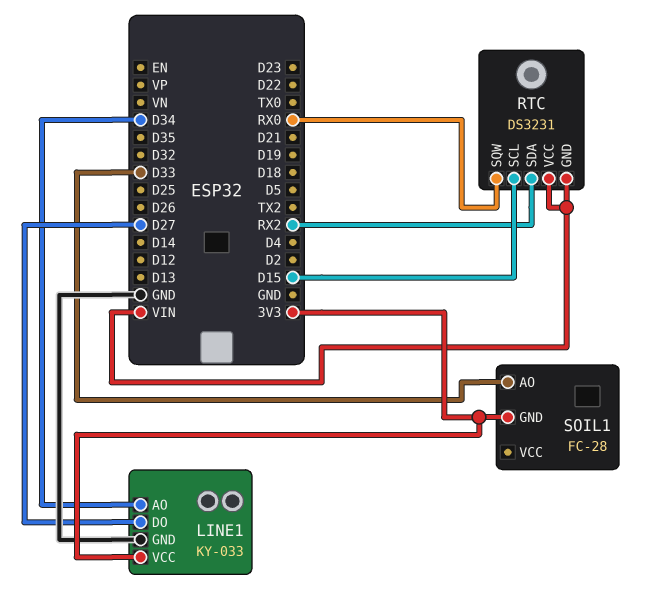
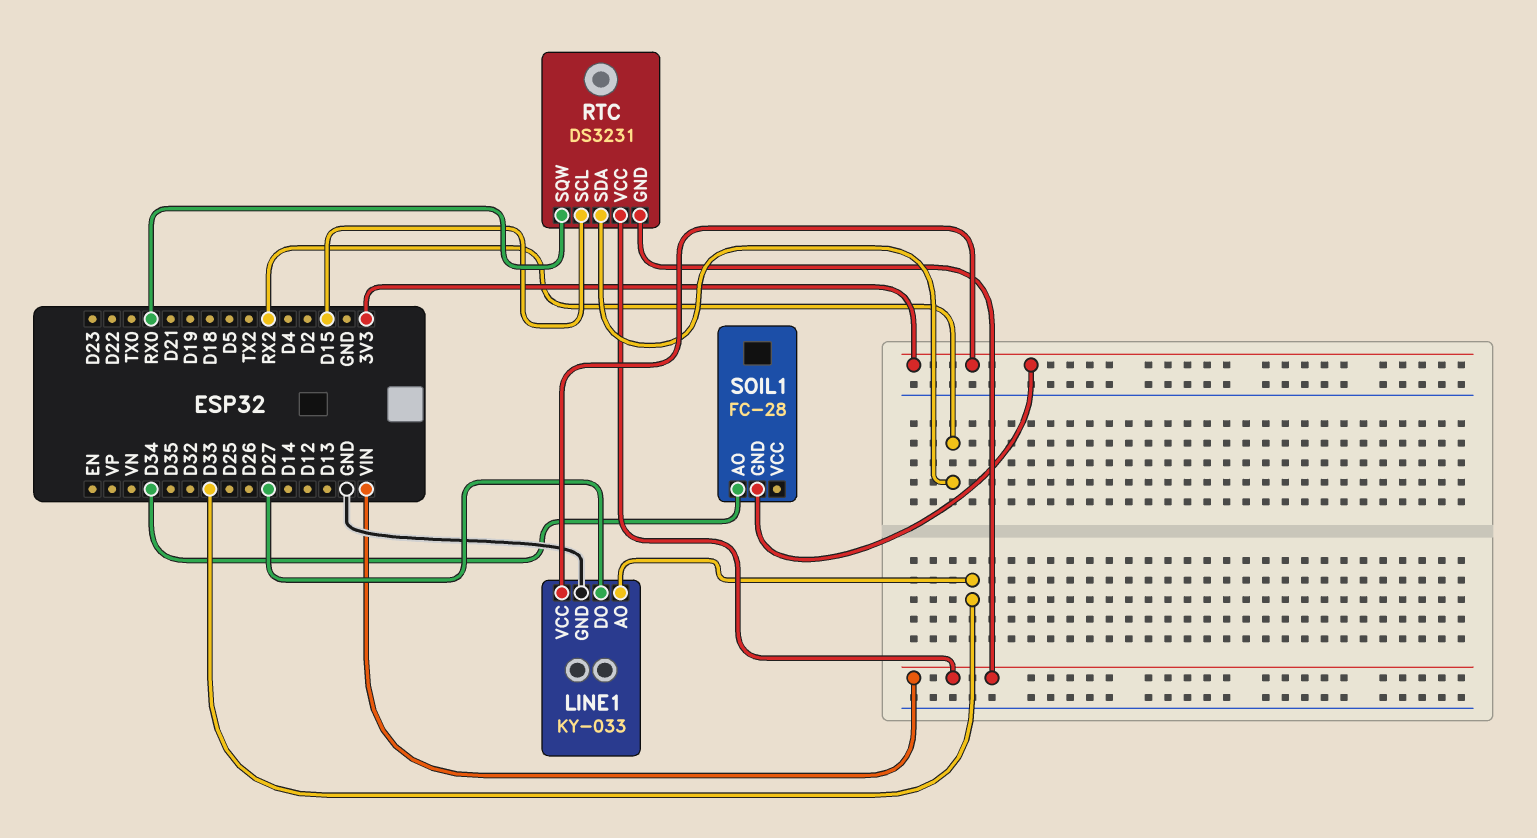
LINE1 pin AO: D34 -> D33
SOIL1 pin AO: D33 -> D34

